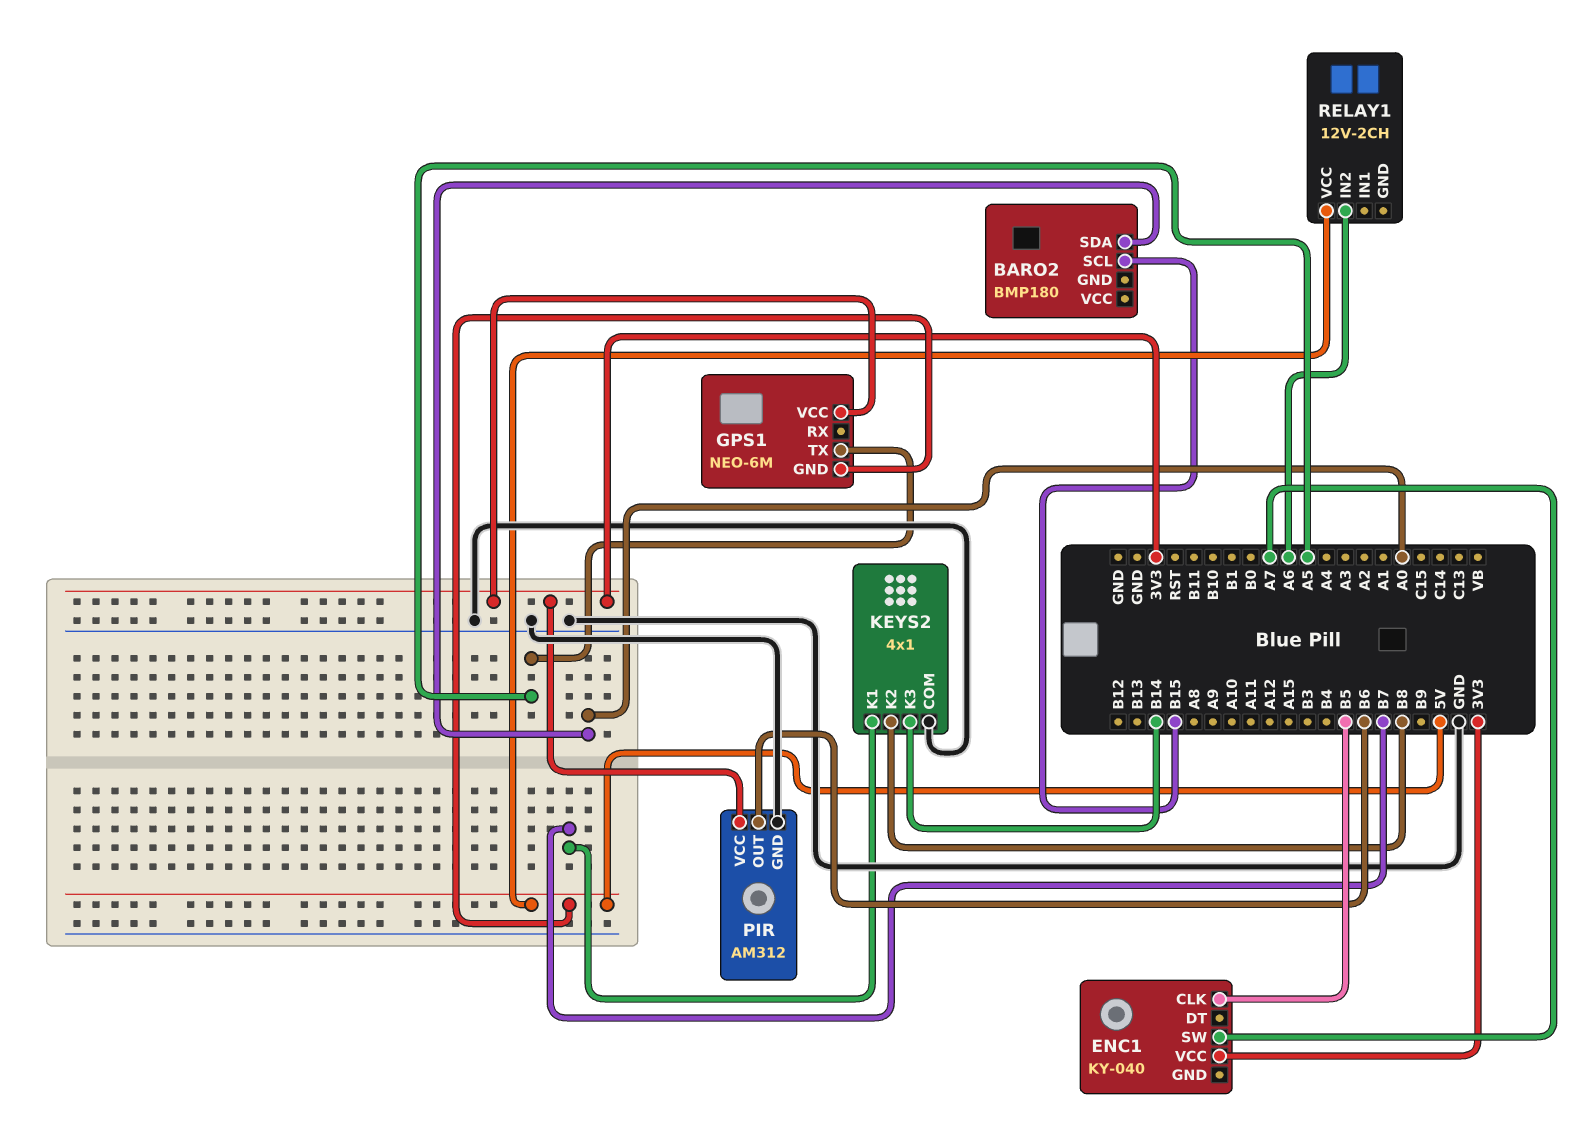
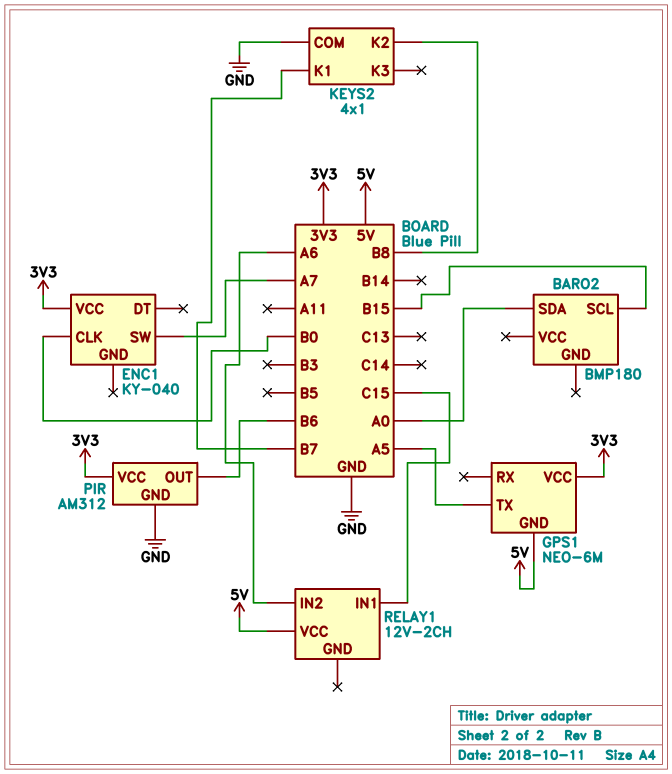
ENC1 pin CLK: B5 -> B0
KEYS2 pin K3: B14 -> none
RELAY1 pin IN1: none -> C15

